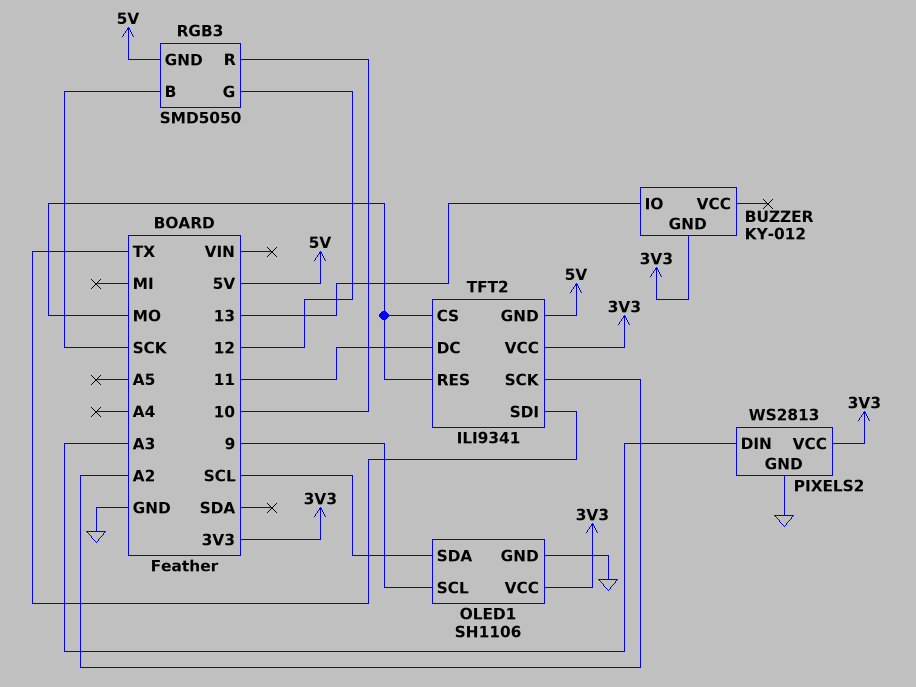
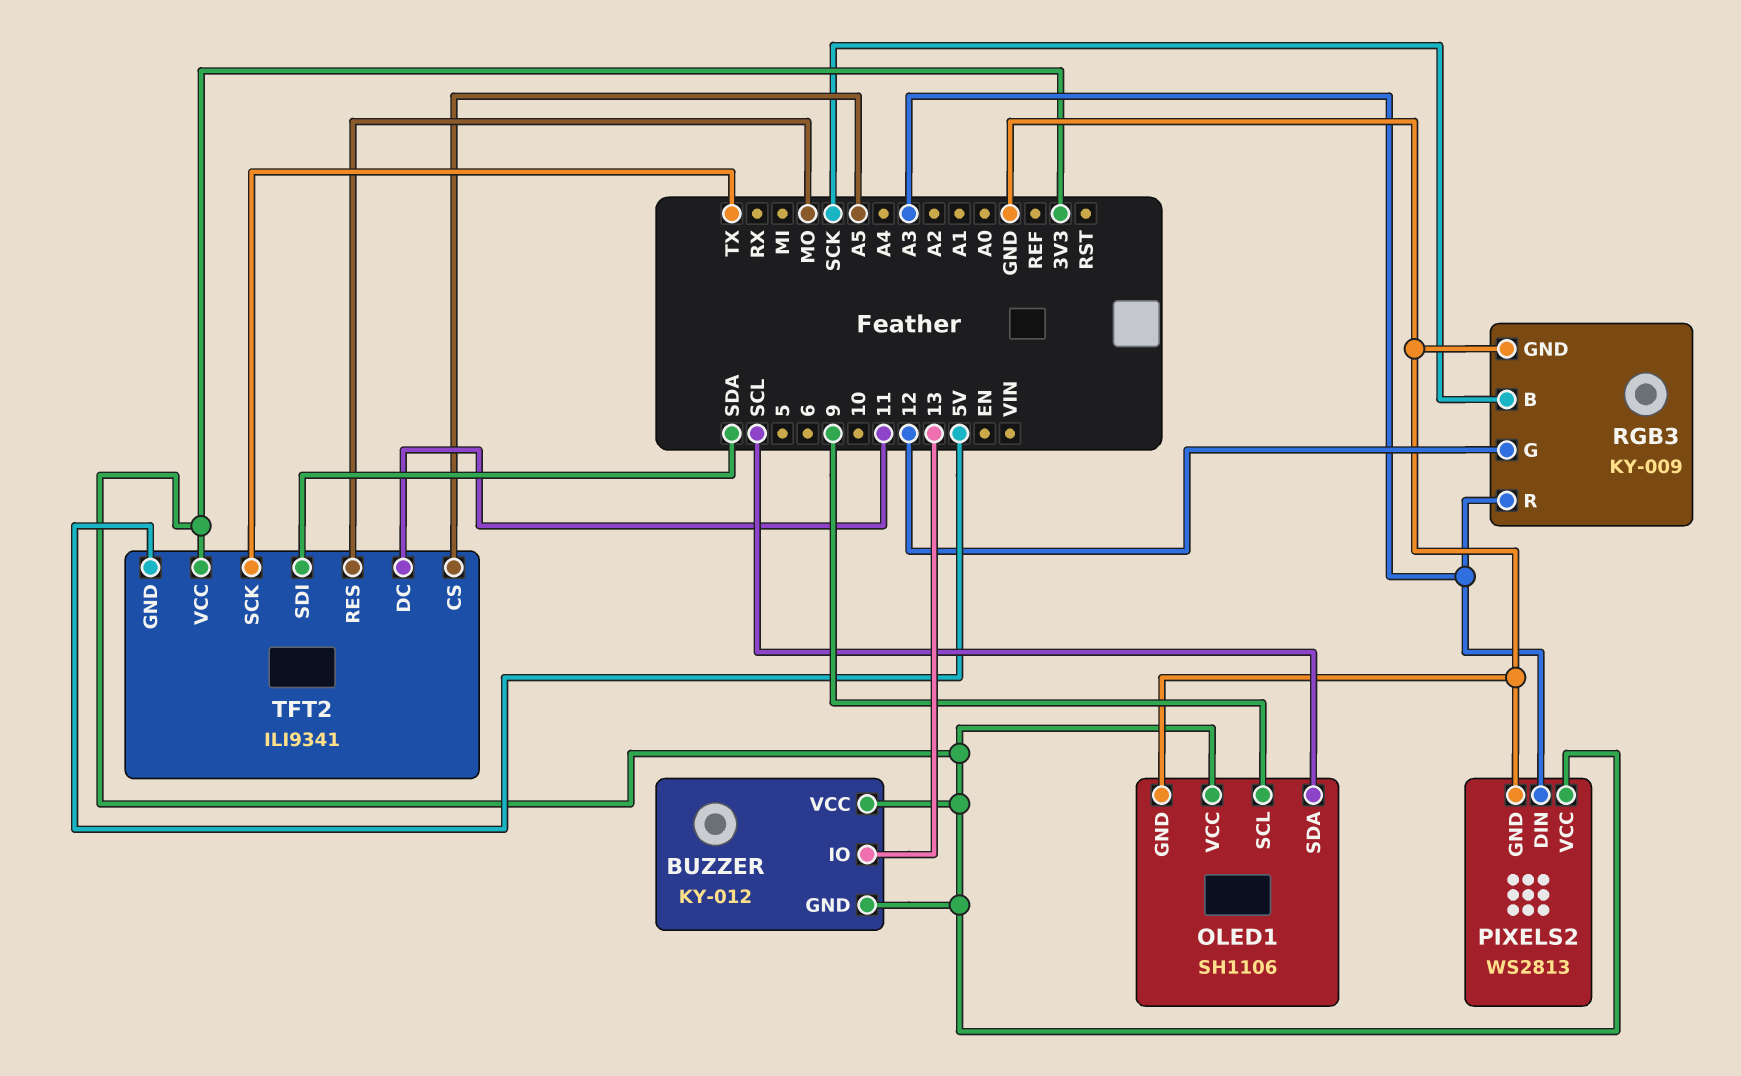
BUZZER pin VCC: none -> 3V3
RGB3: SMD5050 -> KY-009
RGB3 pin GND: 5V -> GND
RGB3 pin R: 10 -> A3
TFT2 pin CS: MO -> A5
TFT2 pin SCK: A2 -> TX
TFT2 pin SDI: TX -> SDA

